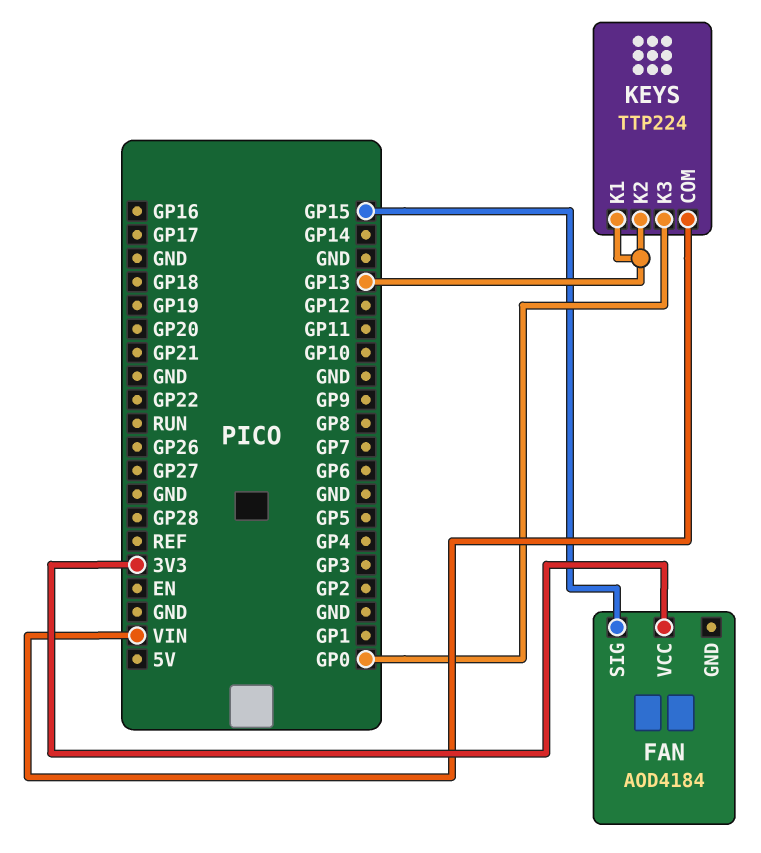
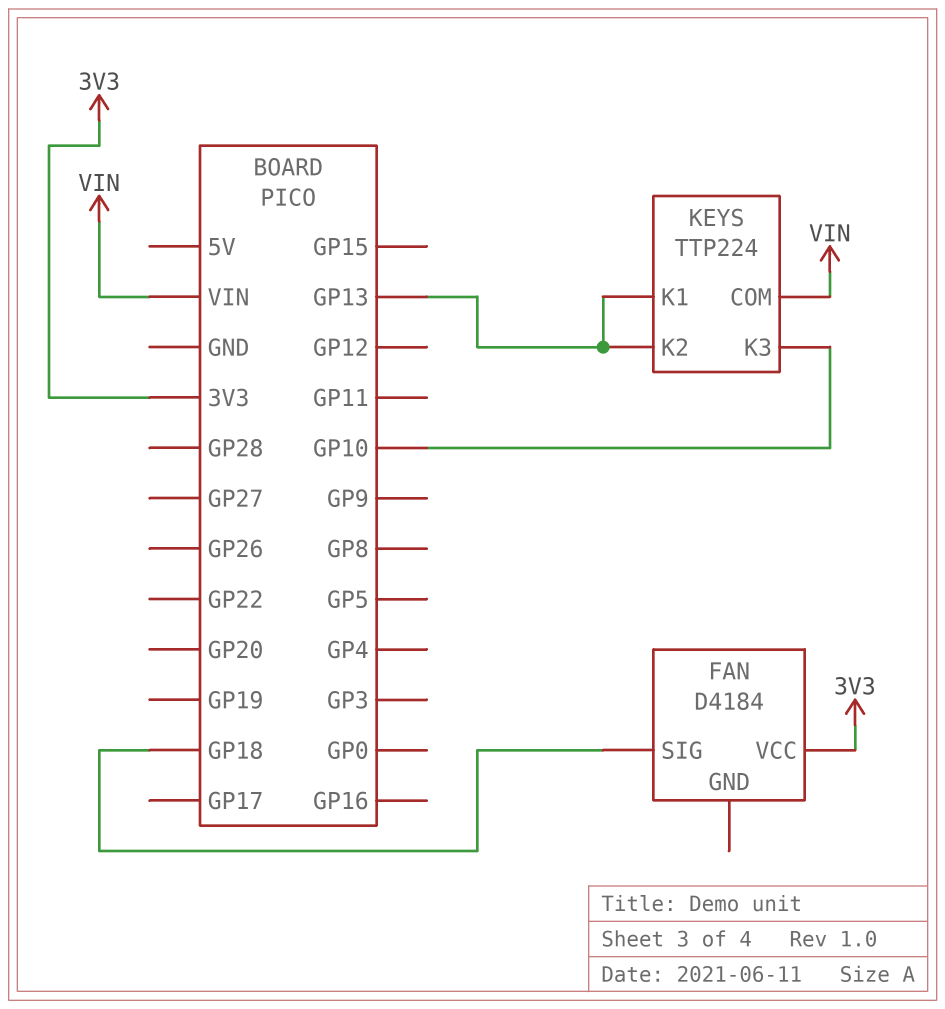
FAN: AOD4184 -> D4184
FAN pin SIG: GP15 -> GP18
KEYS pin K3: GP0 -> GP10

